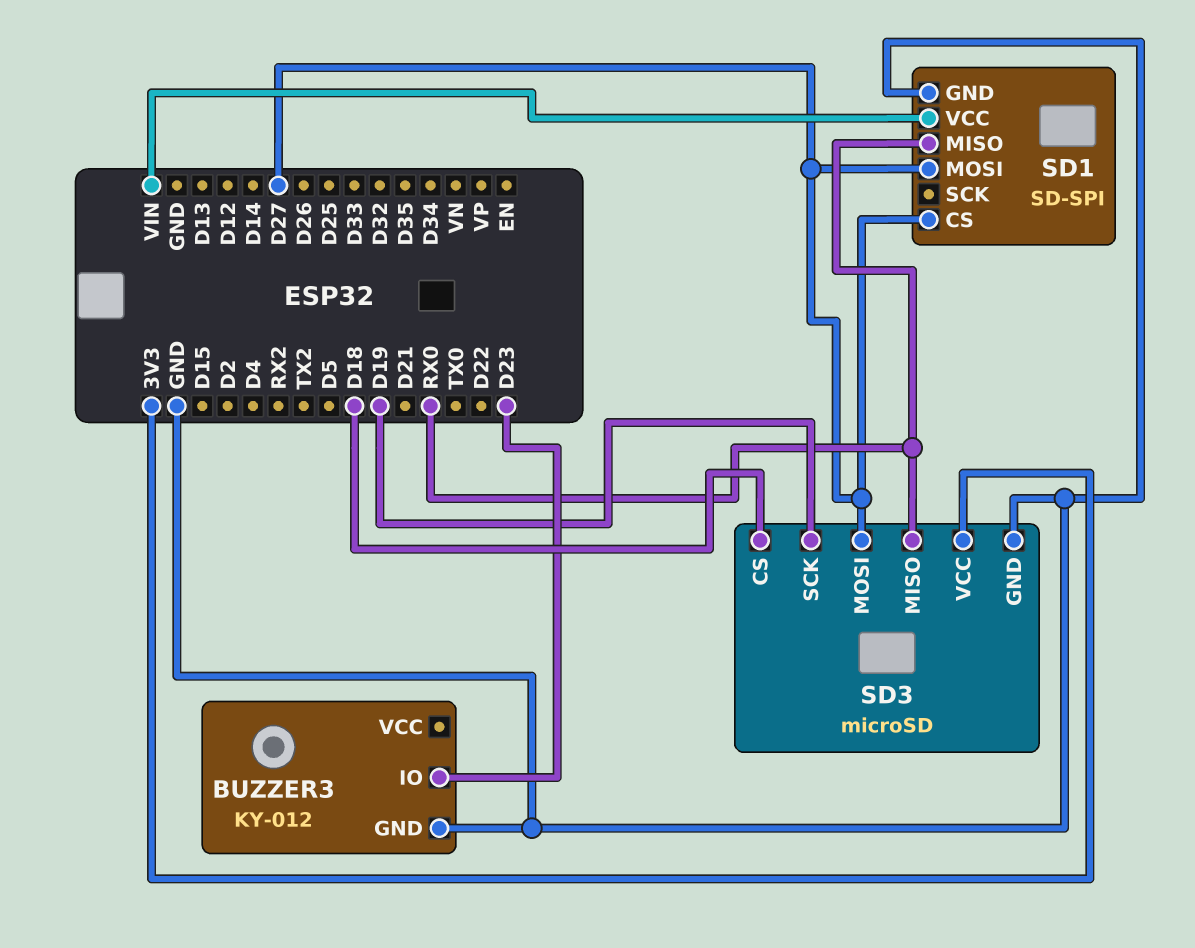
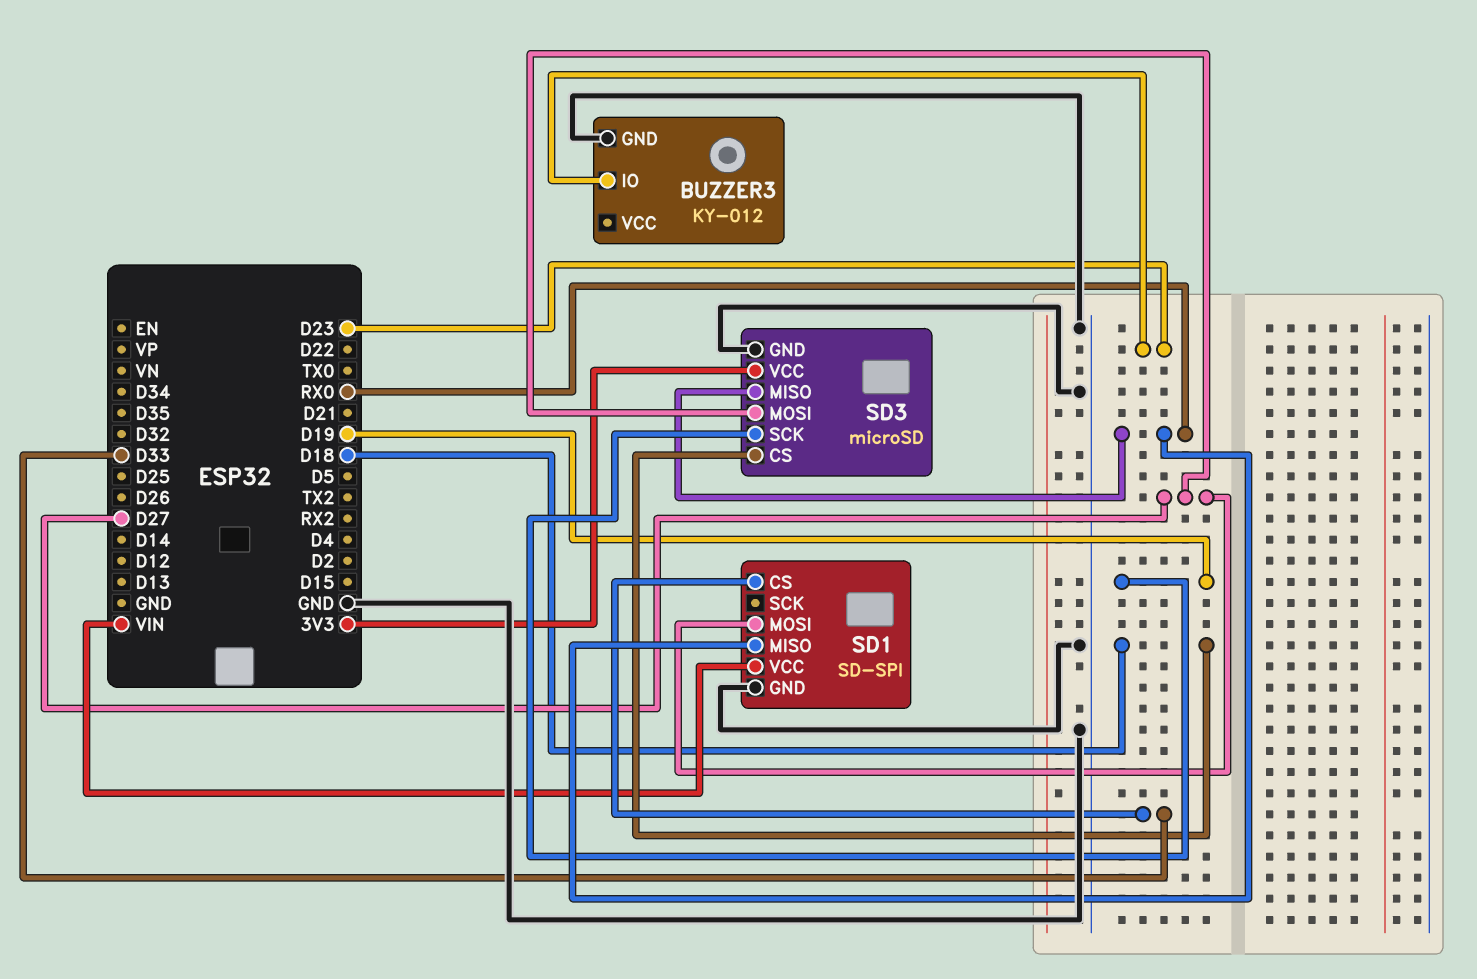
SD1 pin CS: D27 -> D33

